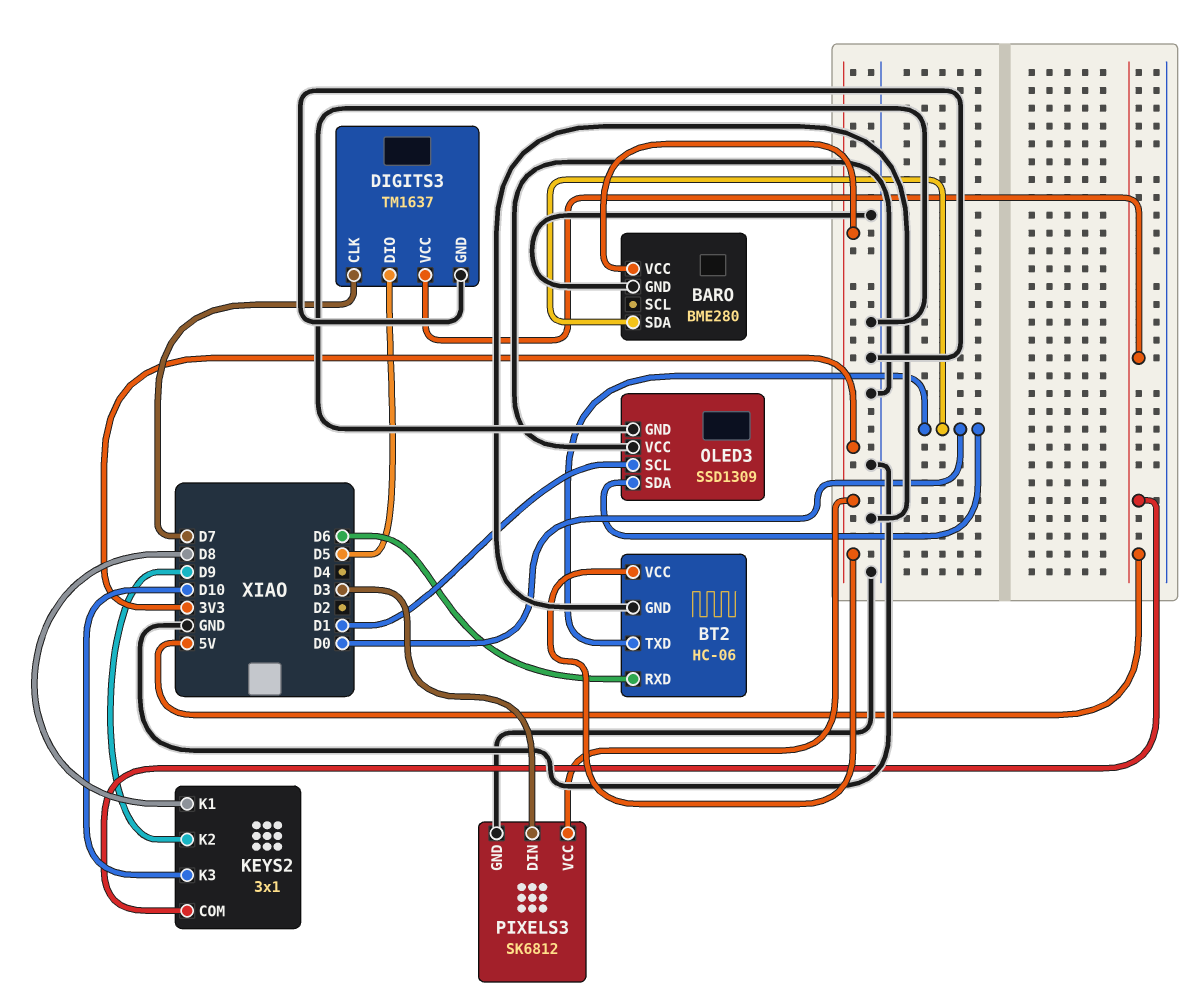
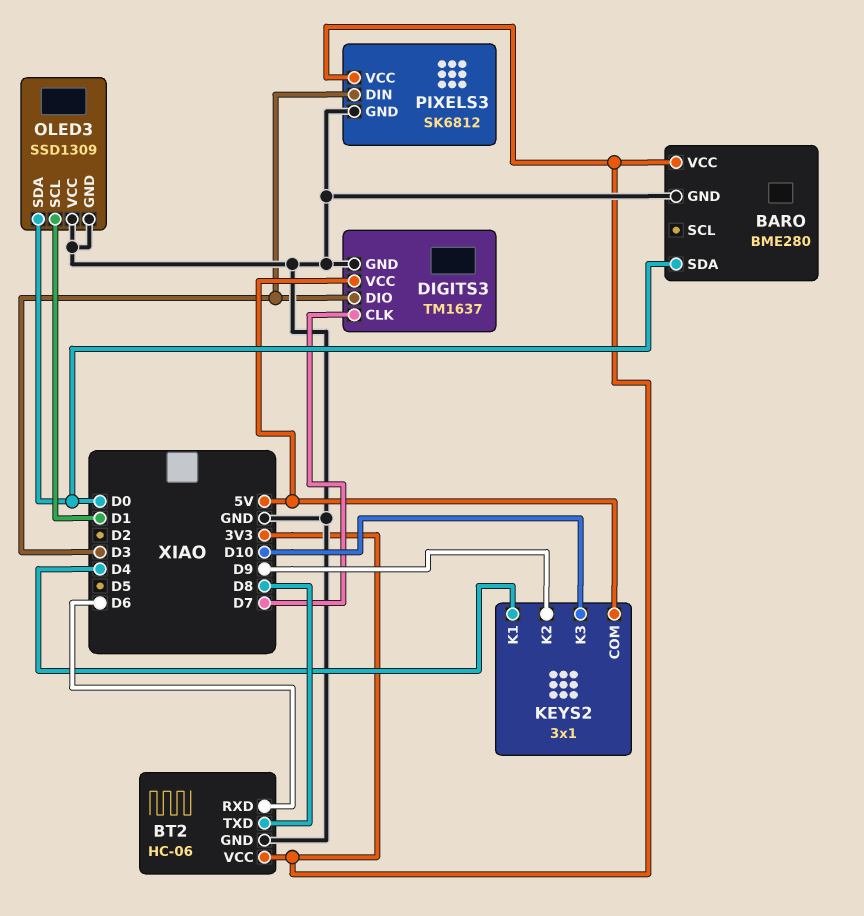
BT2 pin TXD: D0 -> D8
DIGITS3 pin DIO: D5 -> D3
KEYS2 pin K1: D8 -> D4

